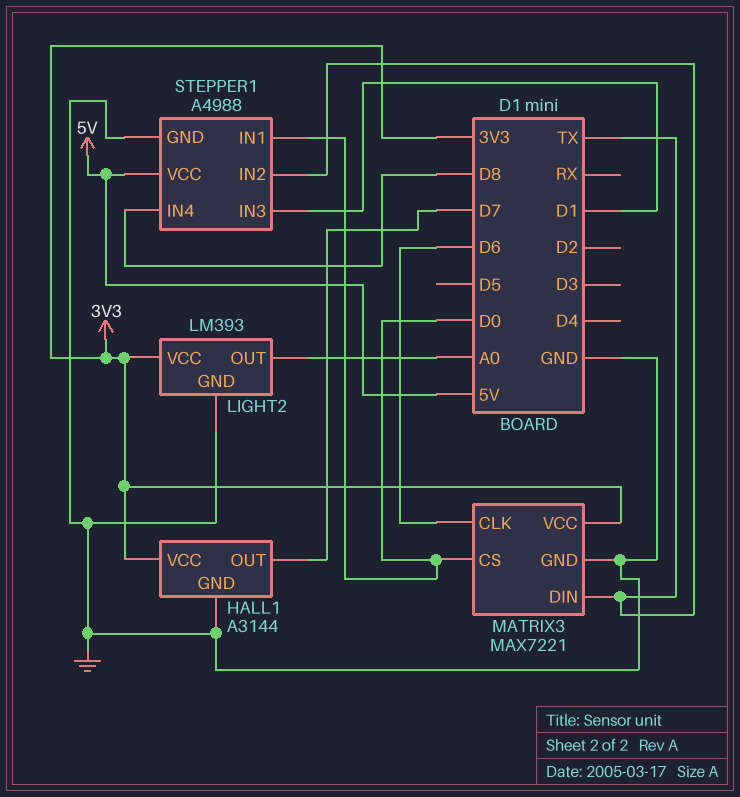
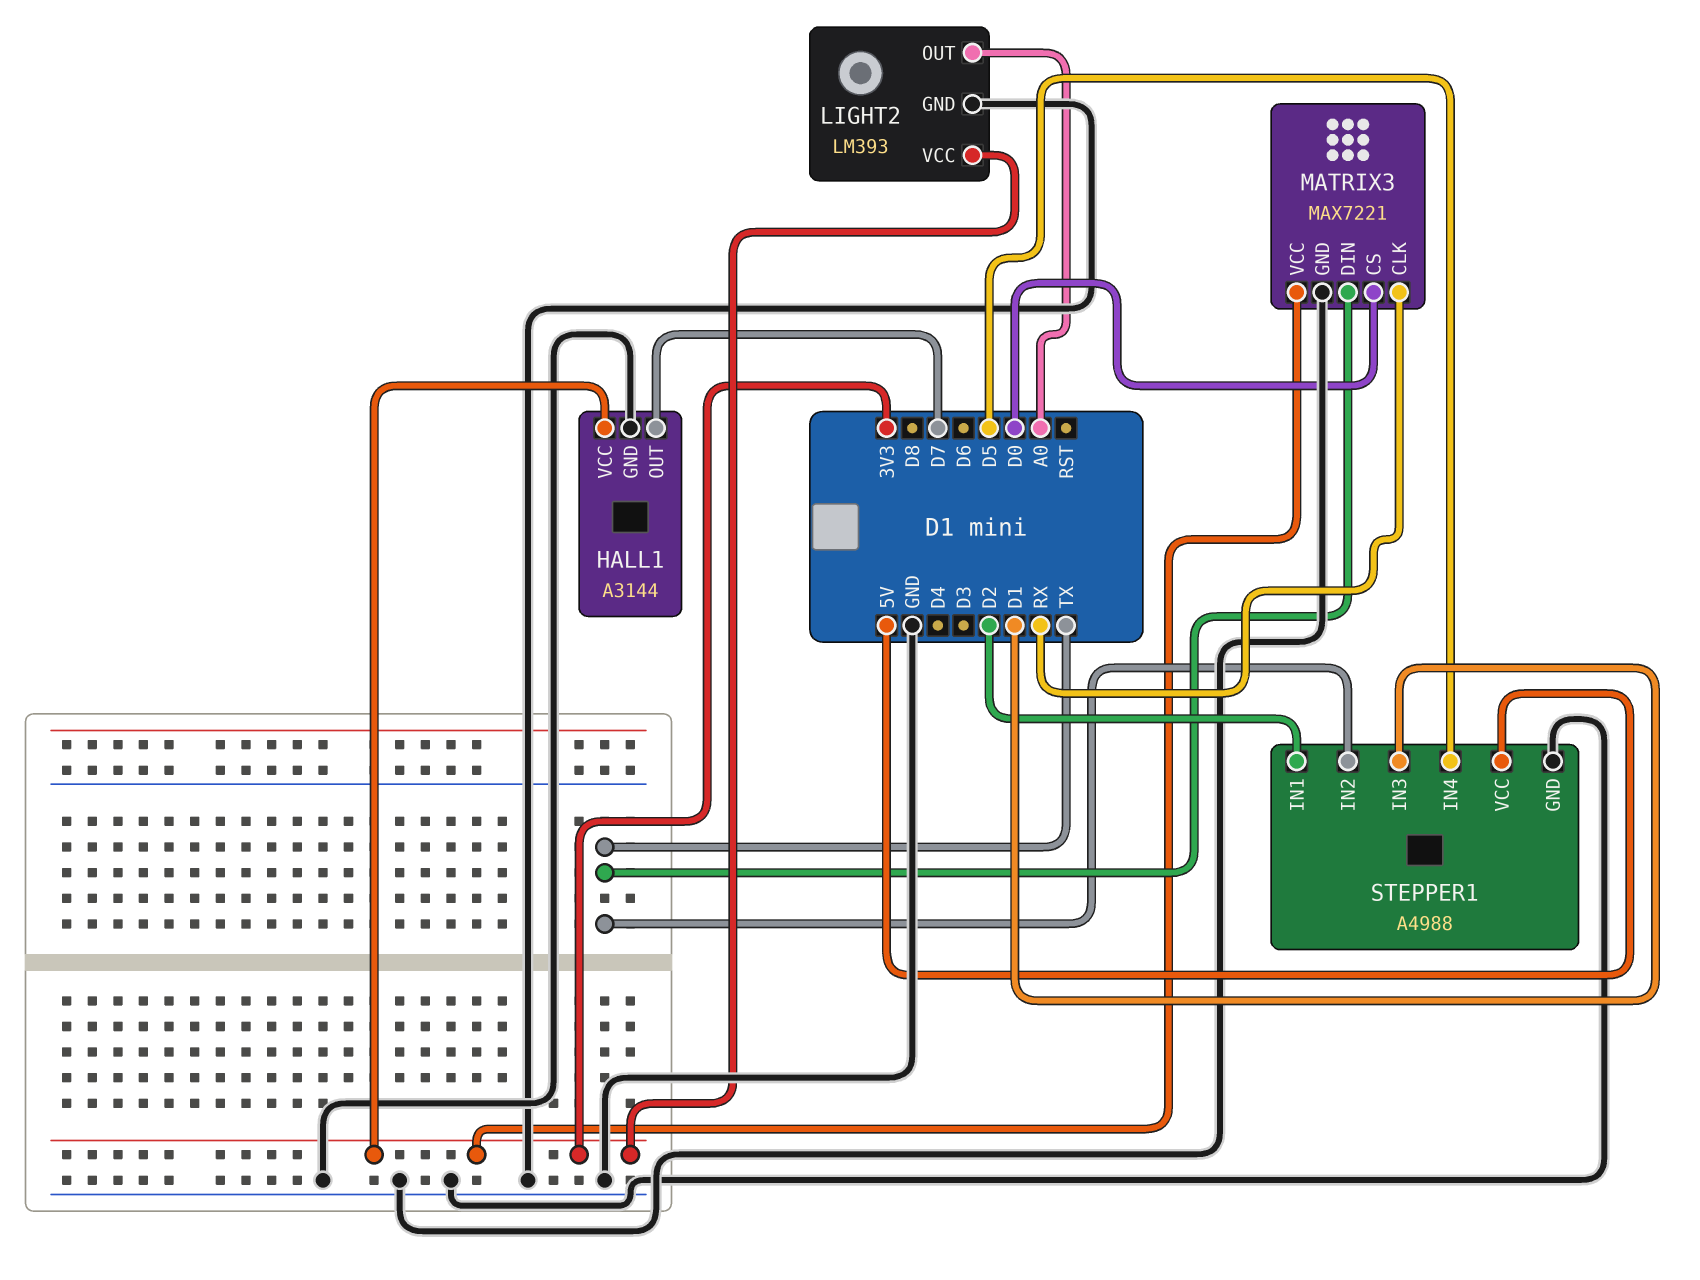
MATRIX3 pin CLK: D6 -> RX
STEPPER1 pin IN1: D0 -> D2
STEPPER1 pin IN4: D8 -> D5

